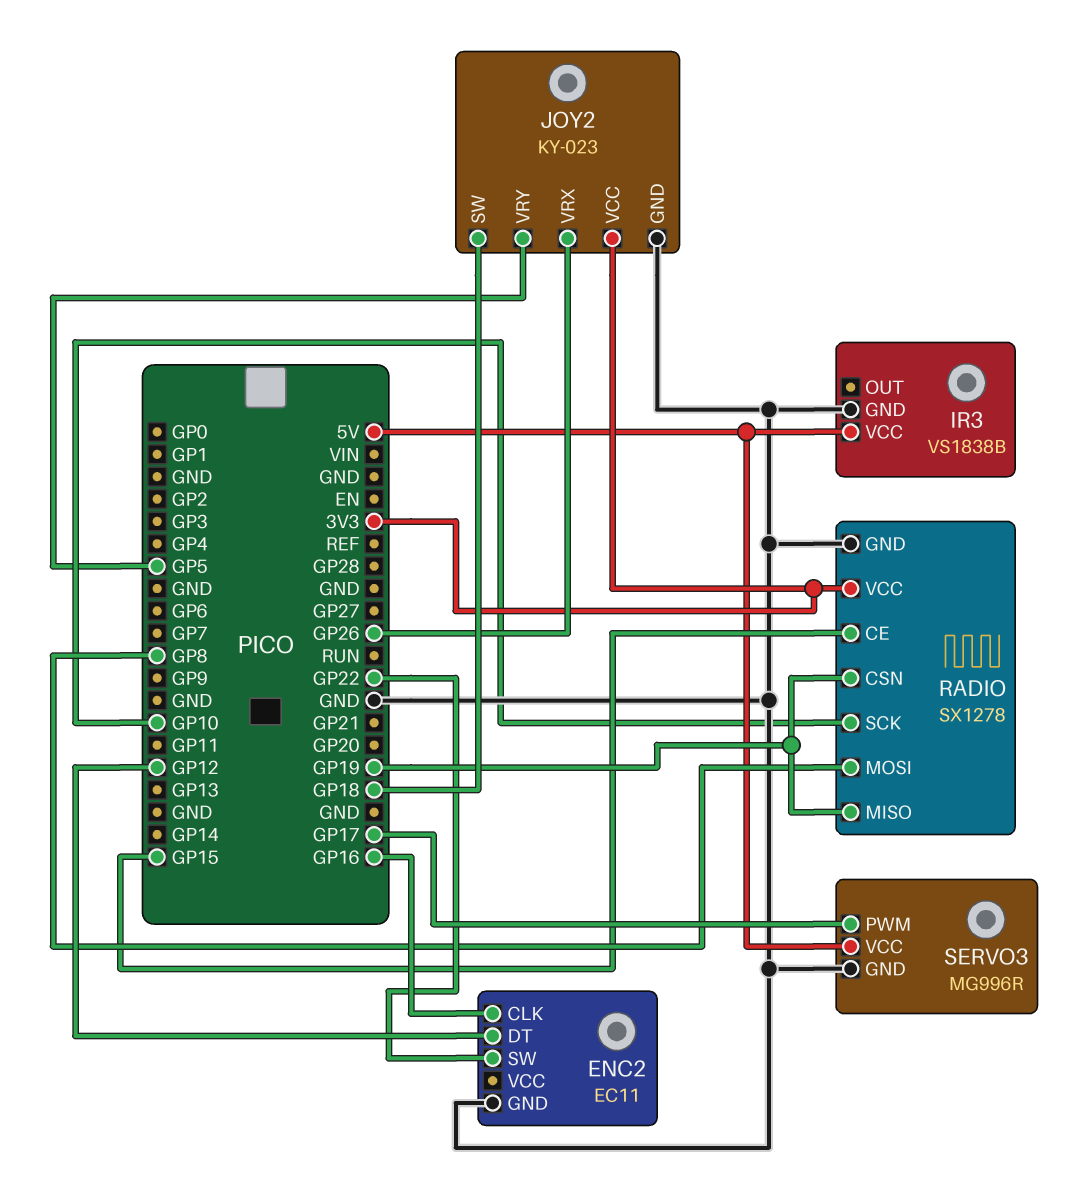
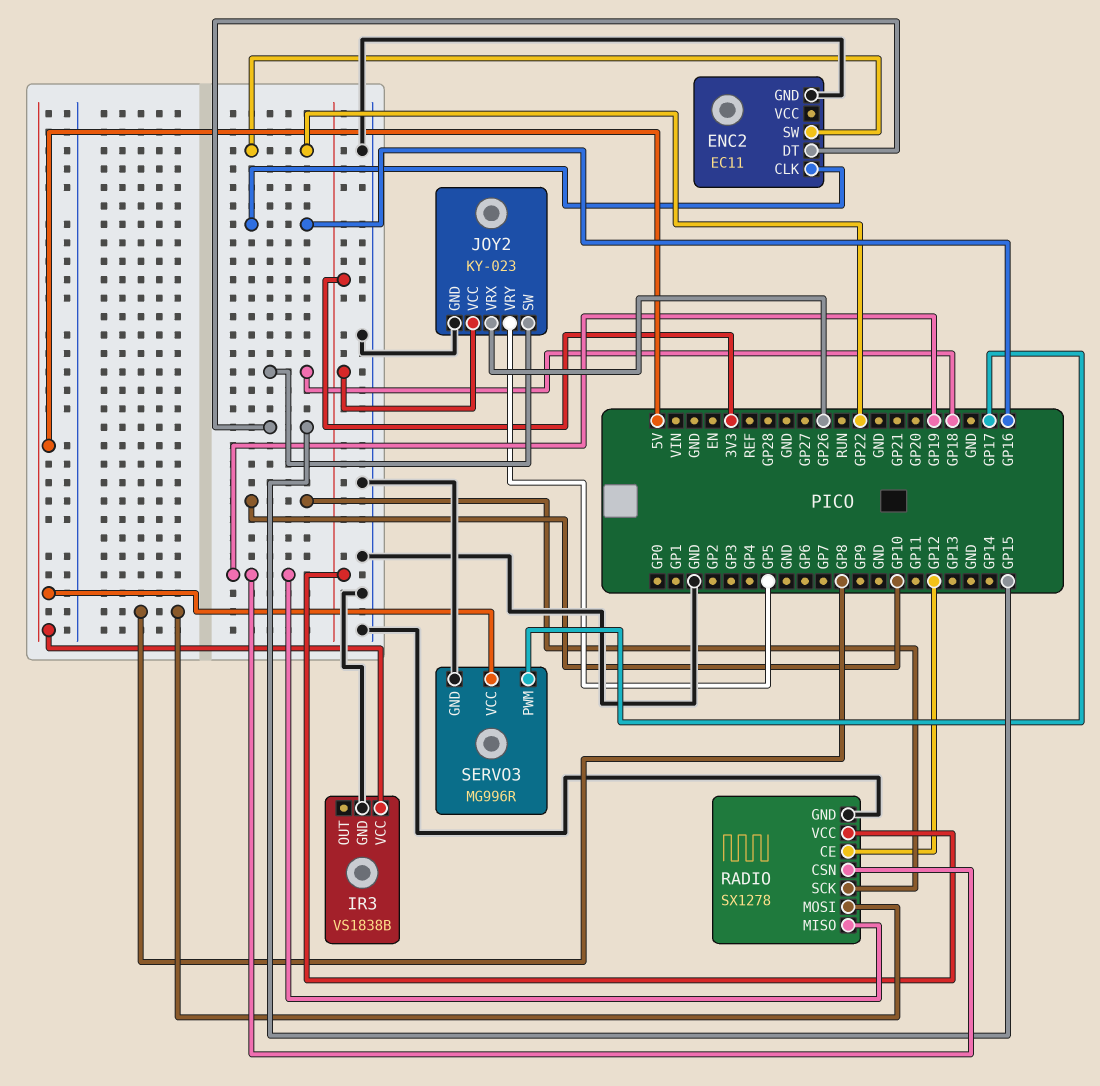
ENC2 pin DT: GP12 -> GP15
RADIO pin CE: GP15 -> GP12

